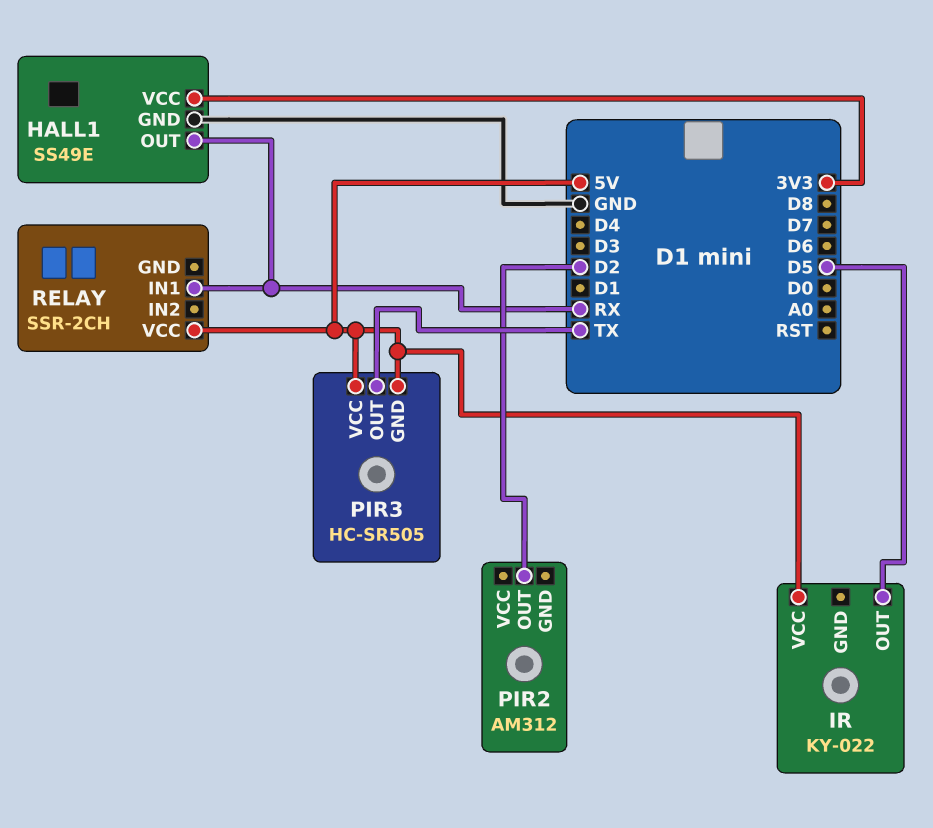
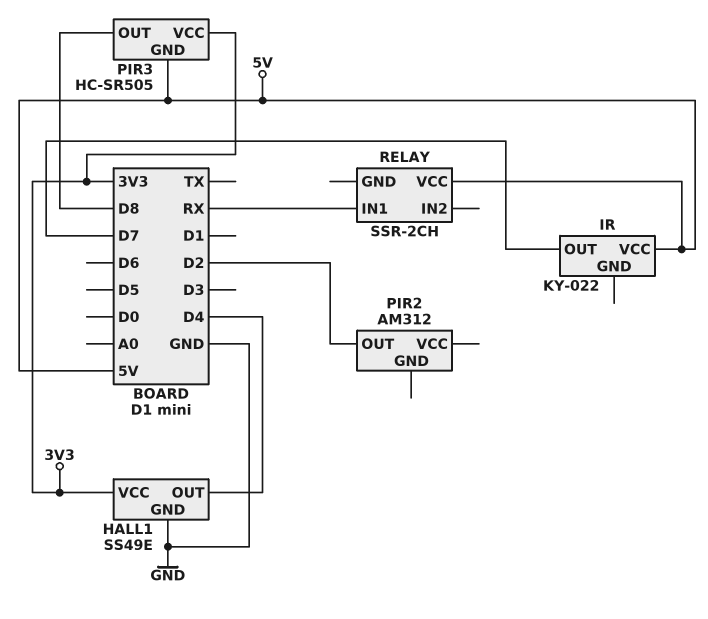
HALL1 pin OUT: RX -> D4
IR pin OUT: D5 -> D7
PIR3 pin OUT: TX -> D8
PIR3 pin VCC: 5V -> 3V3

